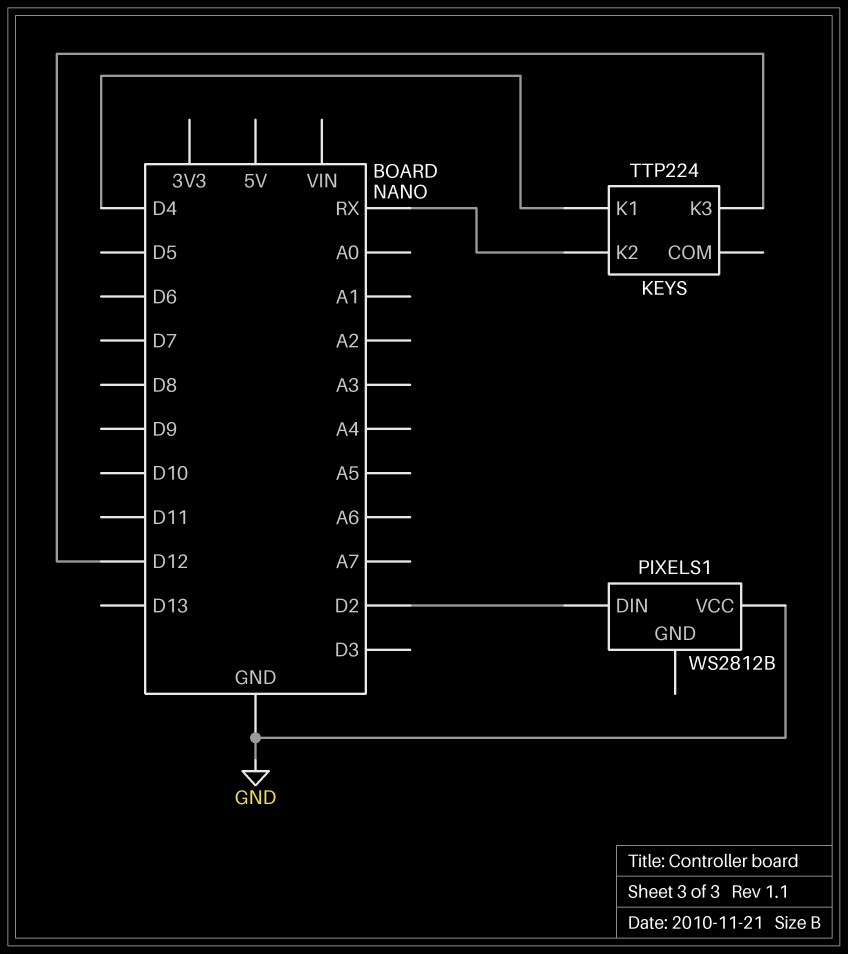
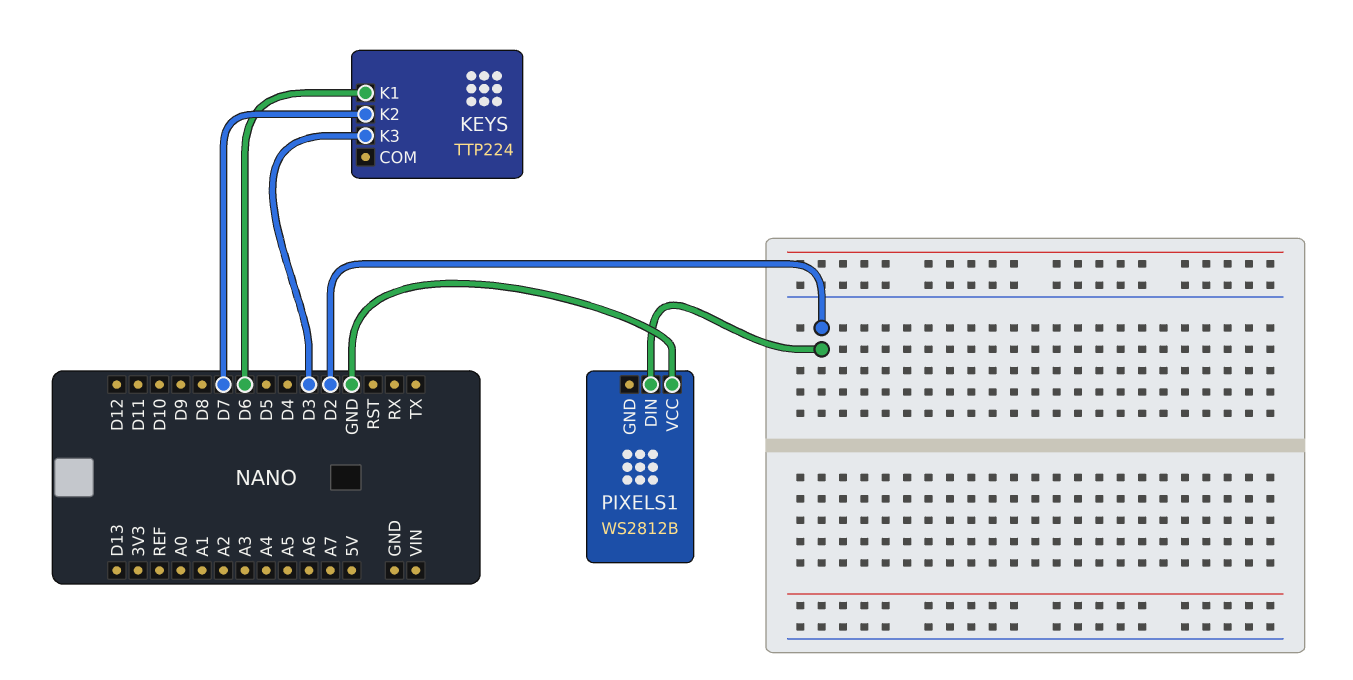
KEYS pin K1: D4 -> D6
KEYS pin K2: RX -> D7
KEYS pin K3: D12 -> D3

